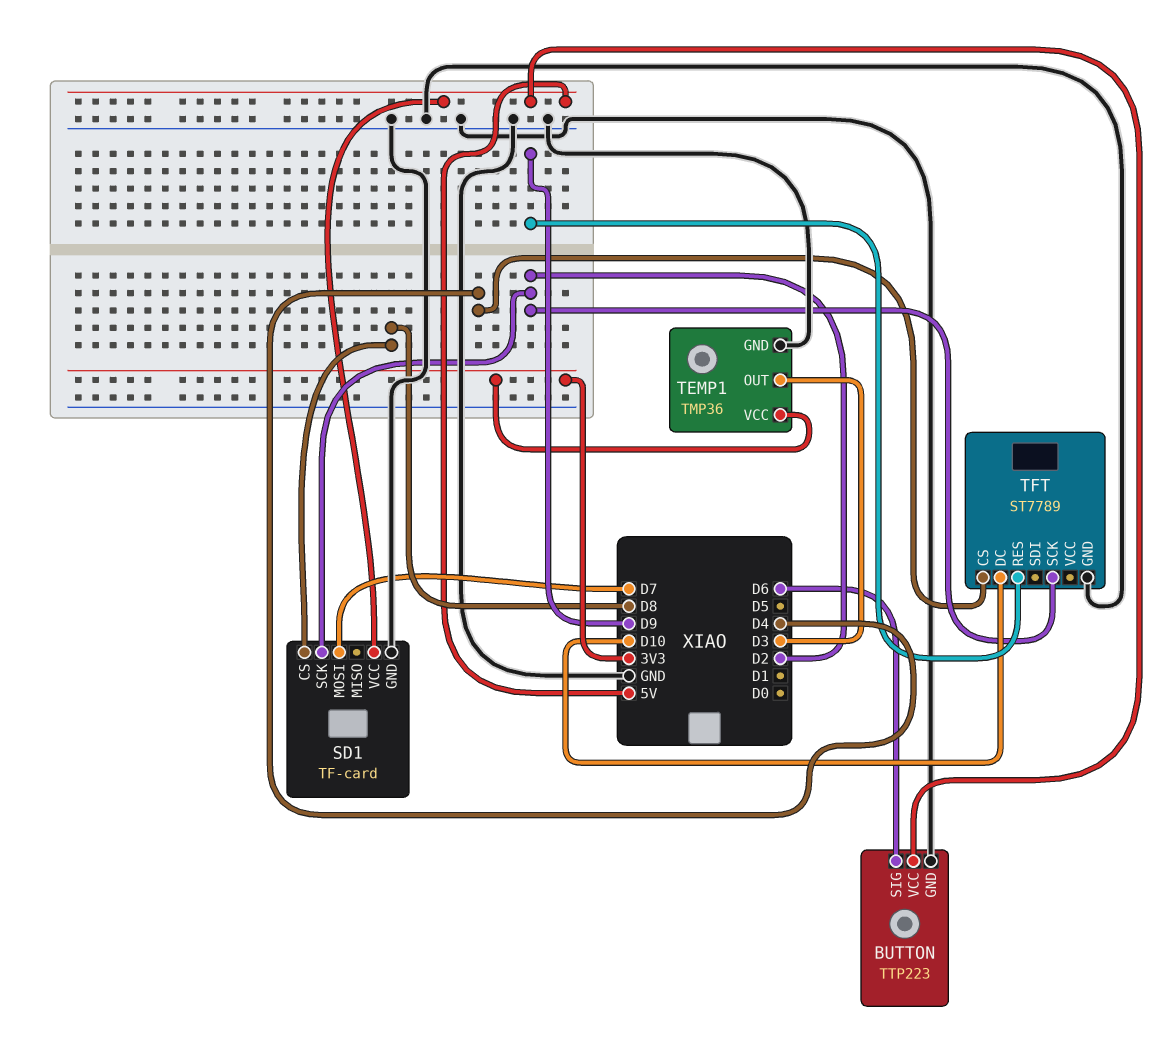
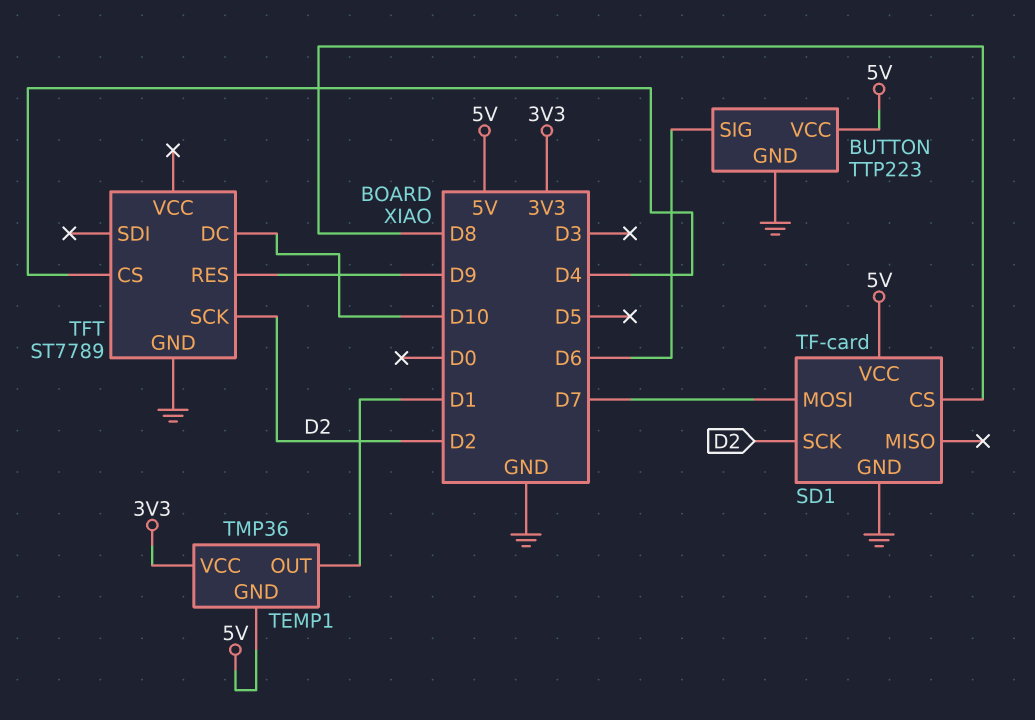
TEMP1 pin GND: GND -> 5V
TEMP1 pin OUT: D3 -> D1

